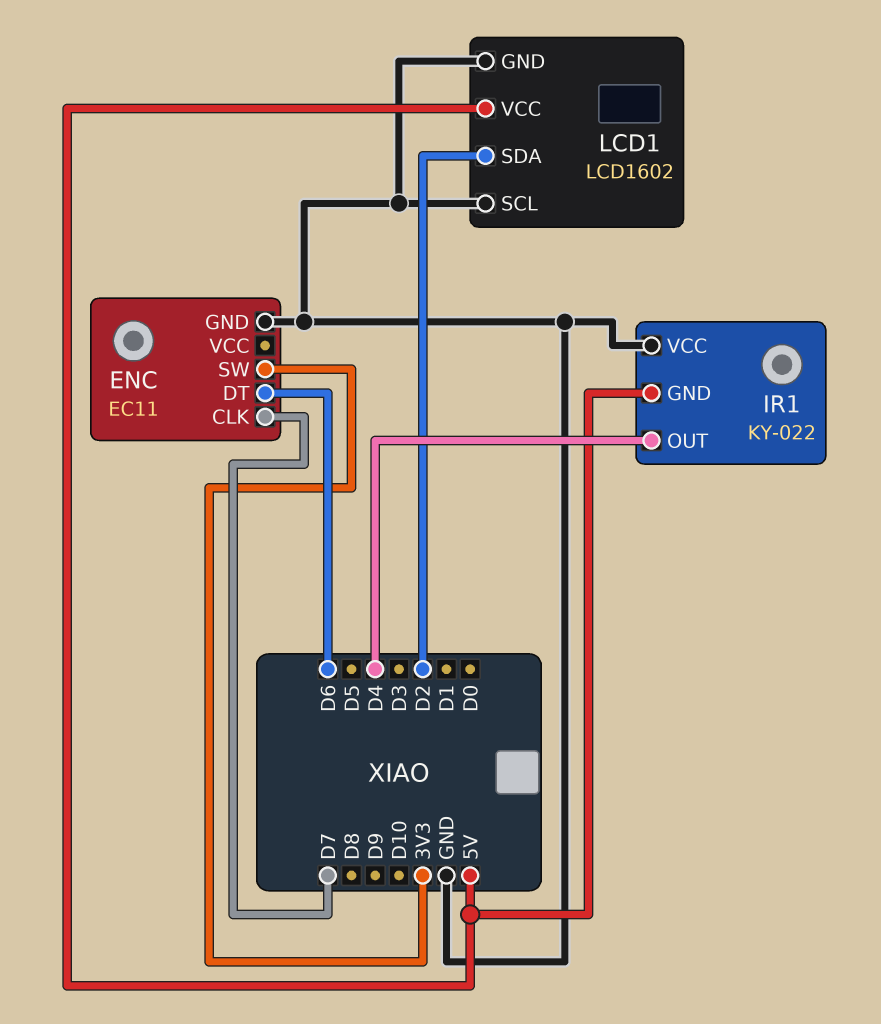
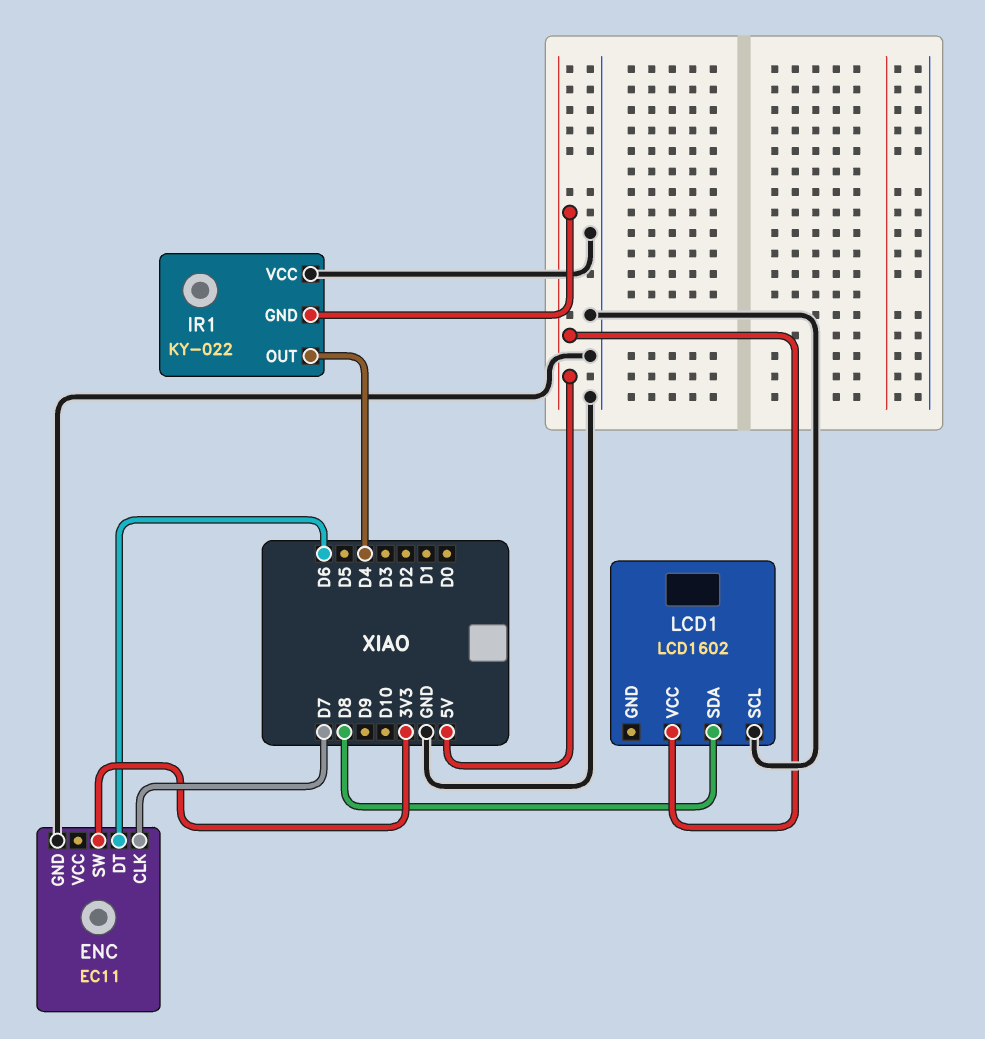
LCD1 pin GND: GND -> none
LCD1 pin SDA: D2 -> D8

